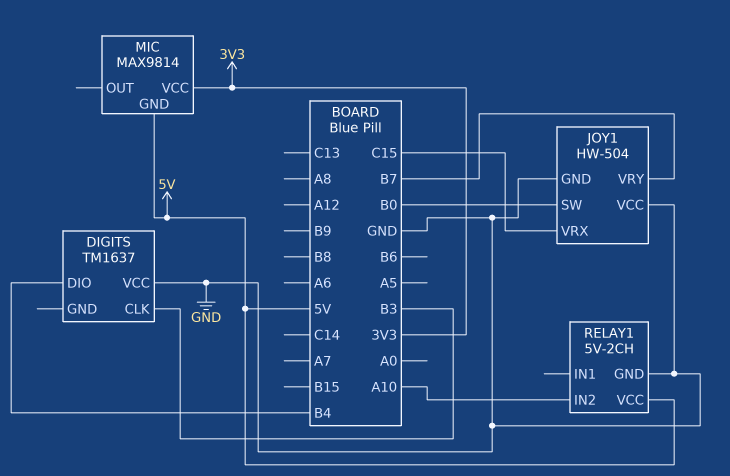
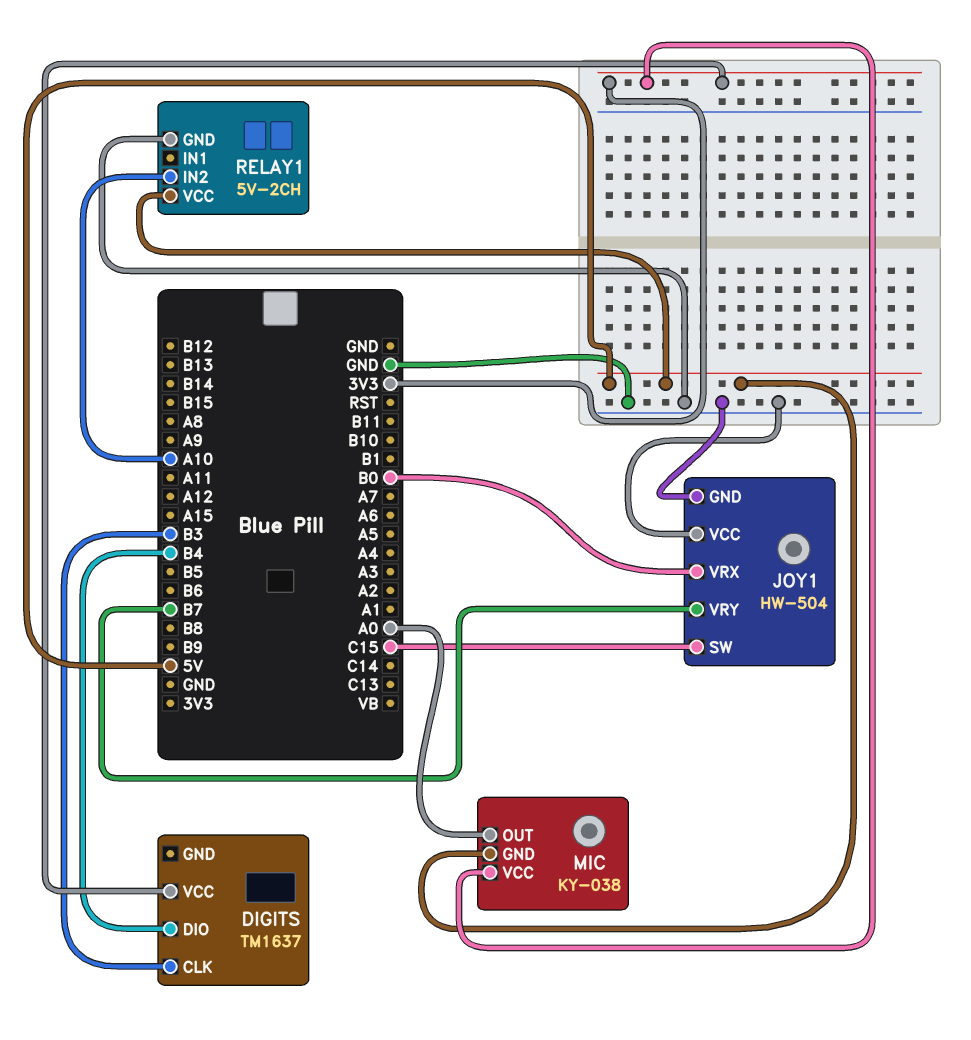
DIGITS pin VCC: GND -> 3V3
JOY1 pin SW: B0 -> C15
JOY1 pin VRX: C15 -> B0
MIC: MAX9814 -> KY-038
MIC pin OUT: none -> A0

